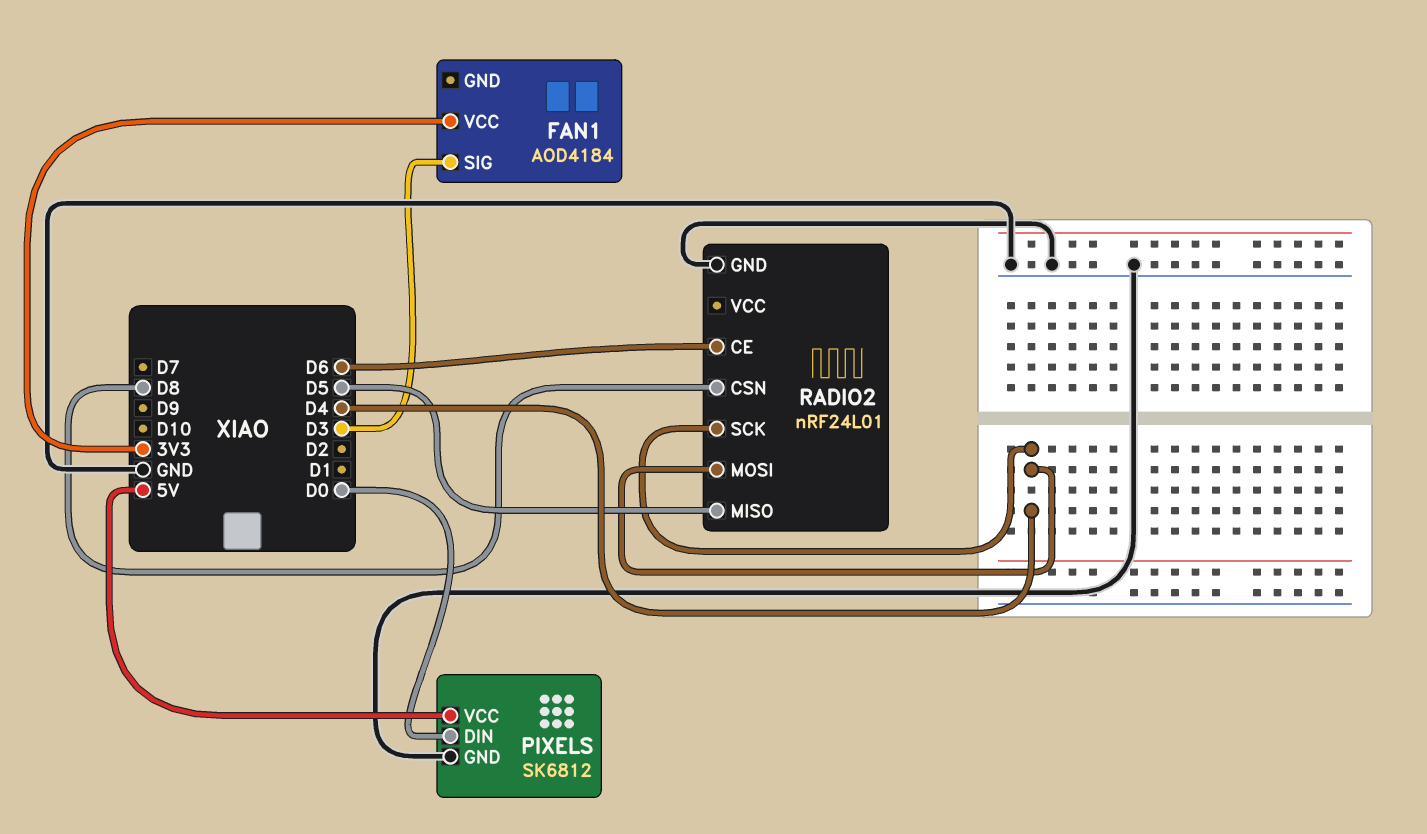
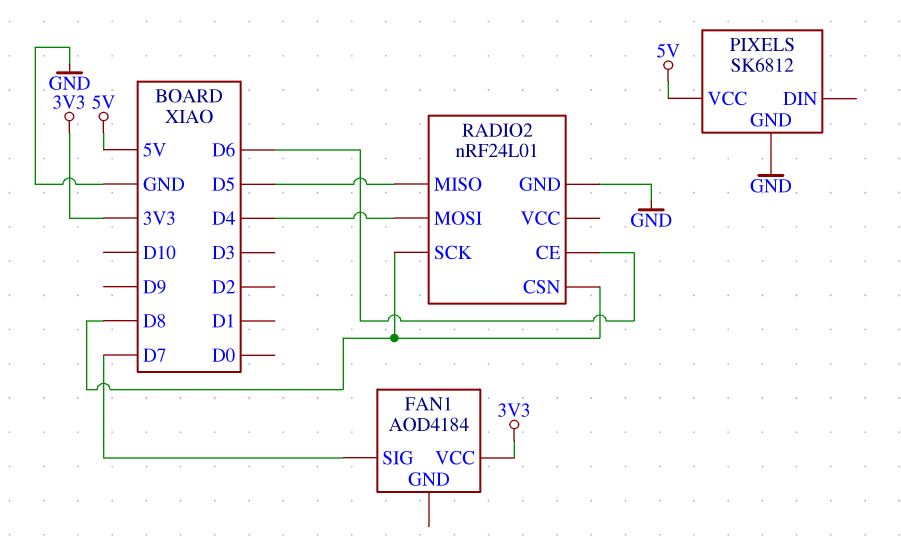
FAN1 pin SIG: D3 -> D7
PIXELS pin DIN: D0 -> none
RADIO2 pin SCK: D4 -> D8

